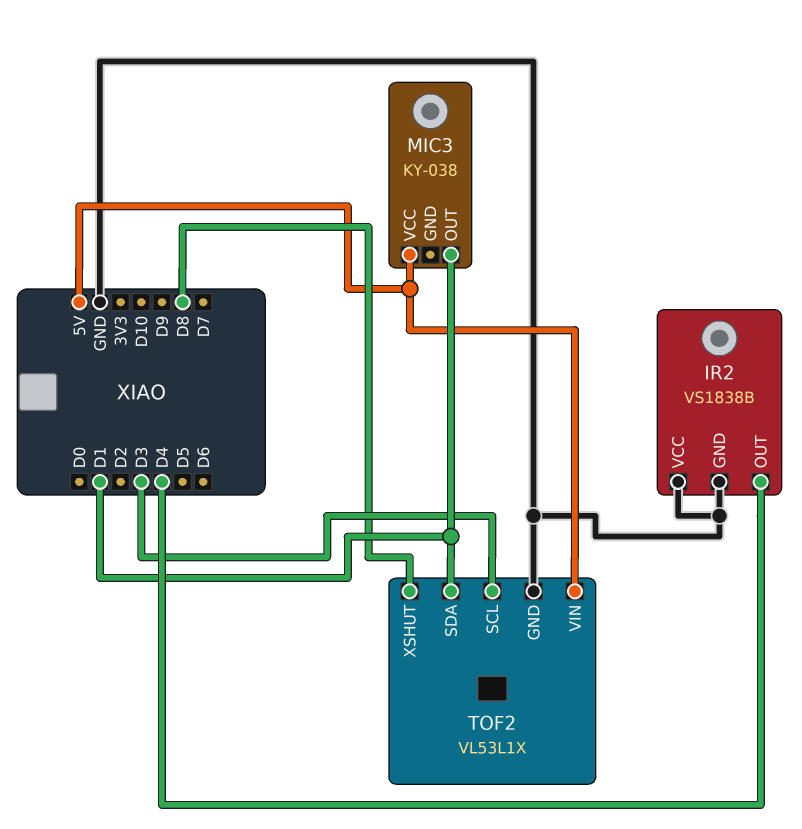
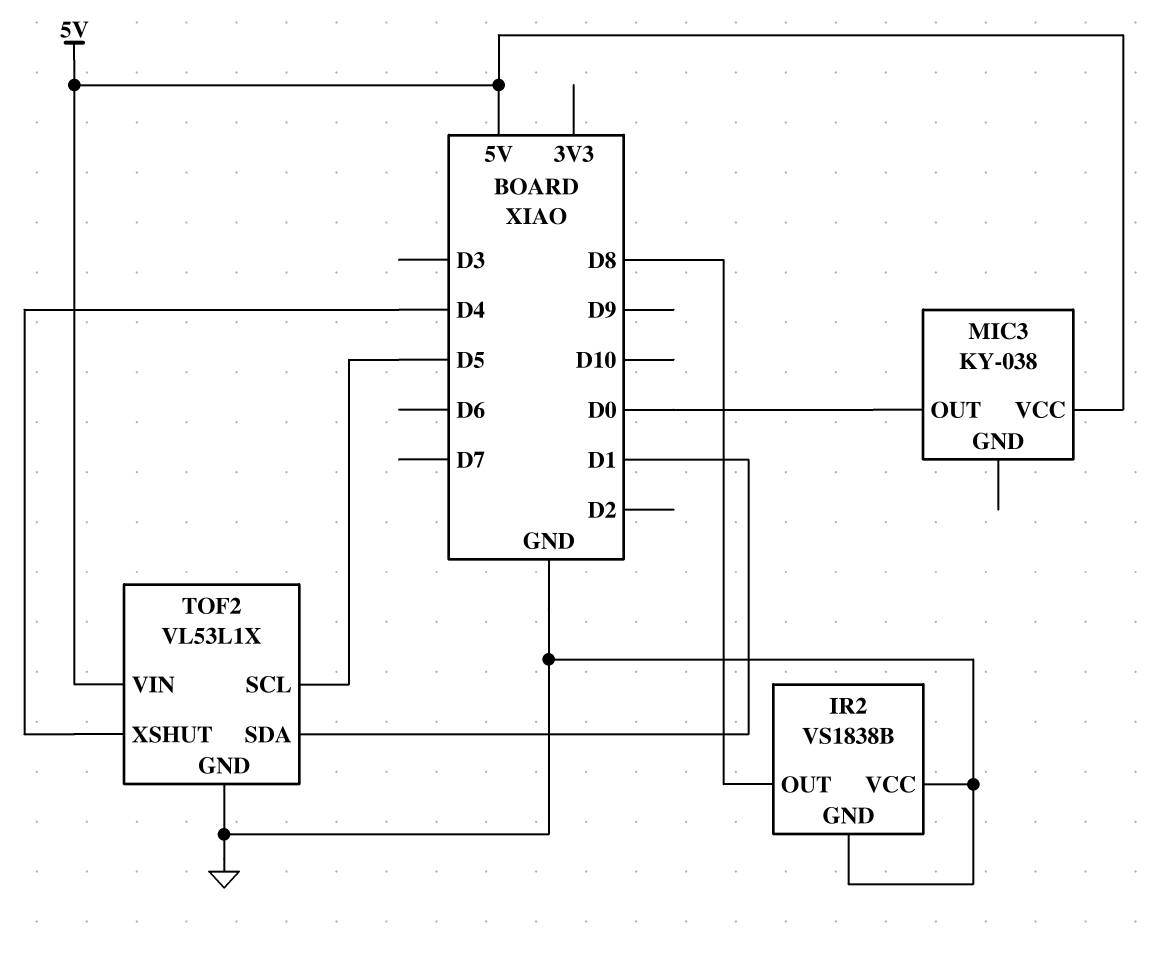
IR2 pin OUT: D4 -> D8
MIC3 pin OUT: D1 -> D0
TOF2 pin SCL: D3 -> D5
TOF2 pin XSHUT: D8 -> D4

